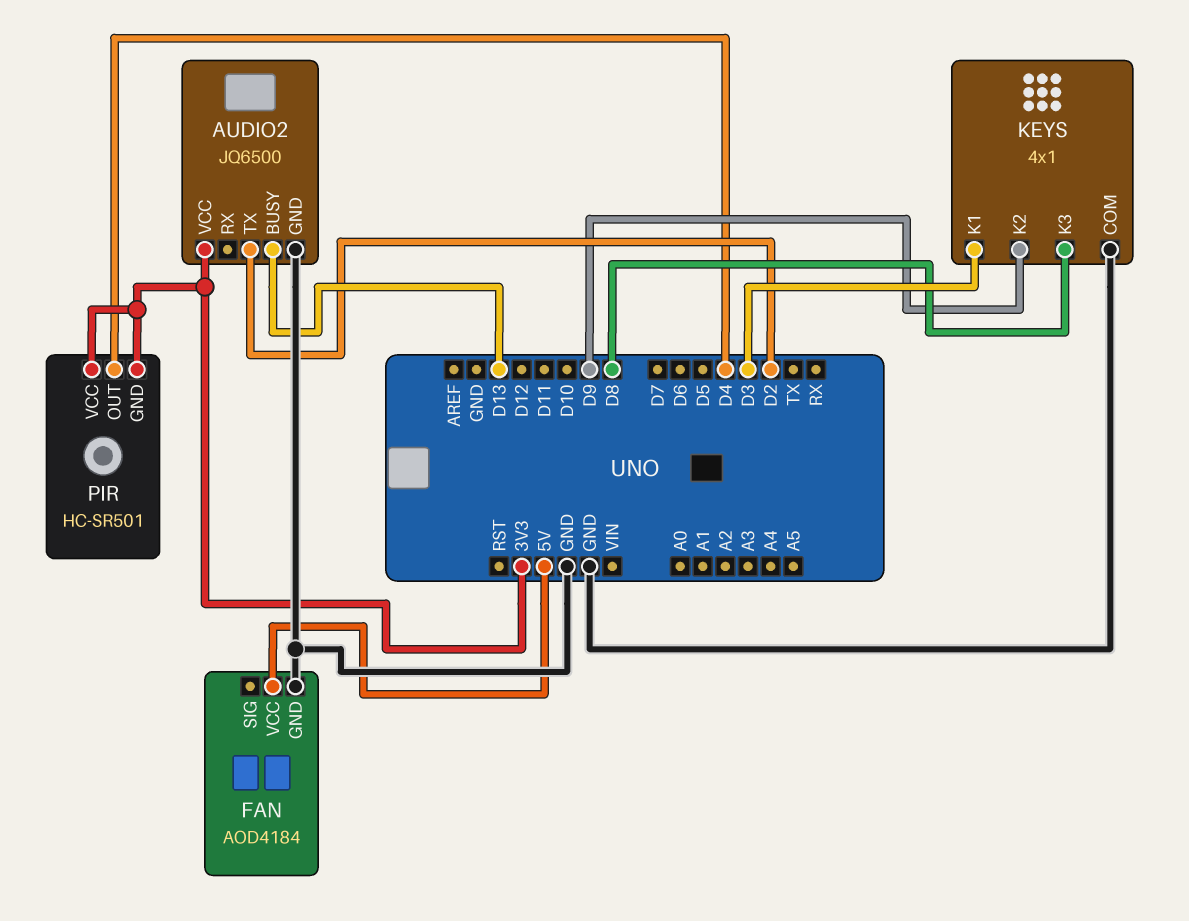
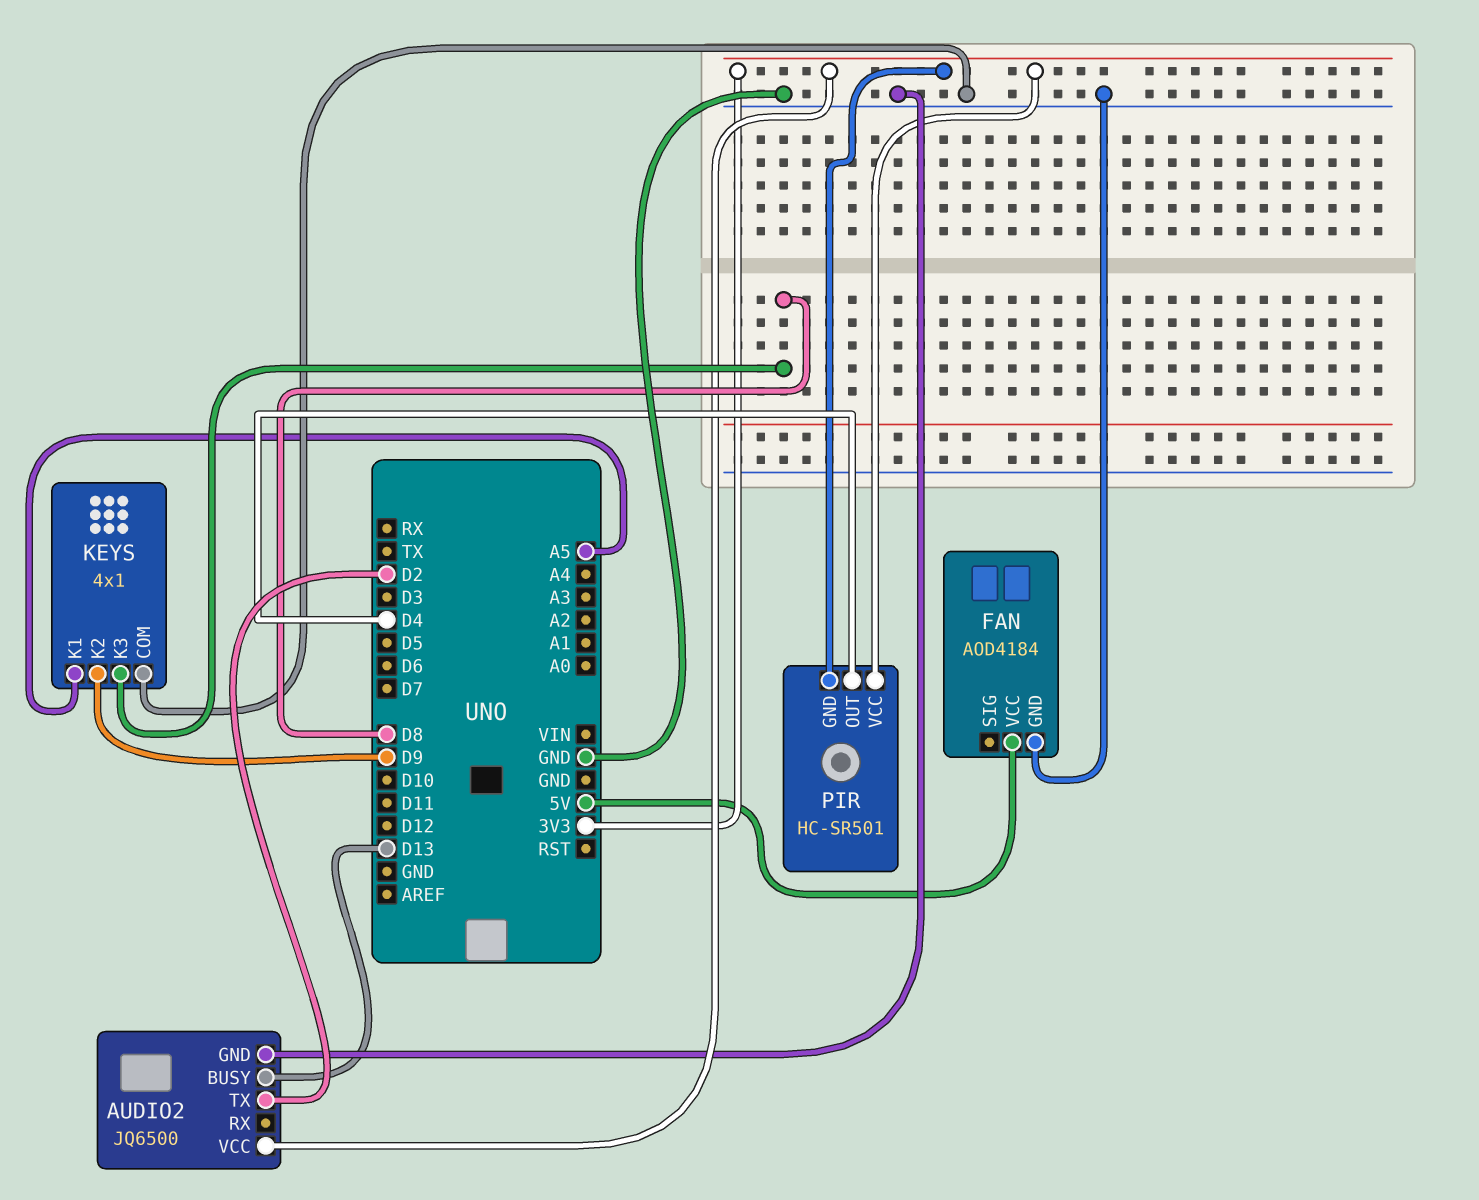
KEYS pin K1: D3 -> A5

